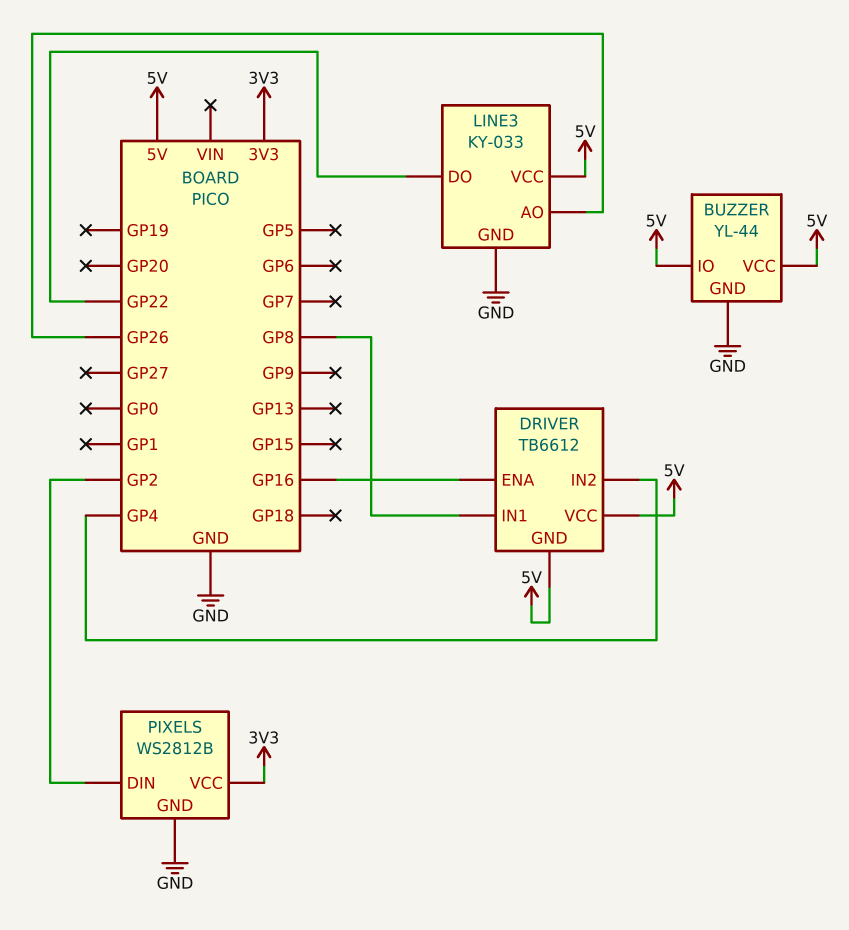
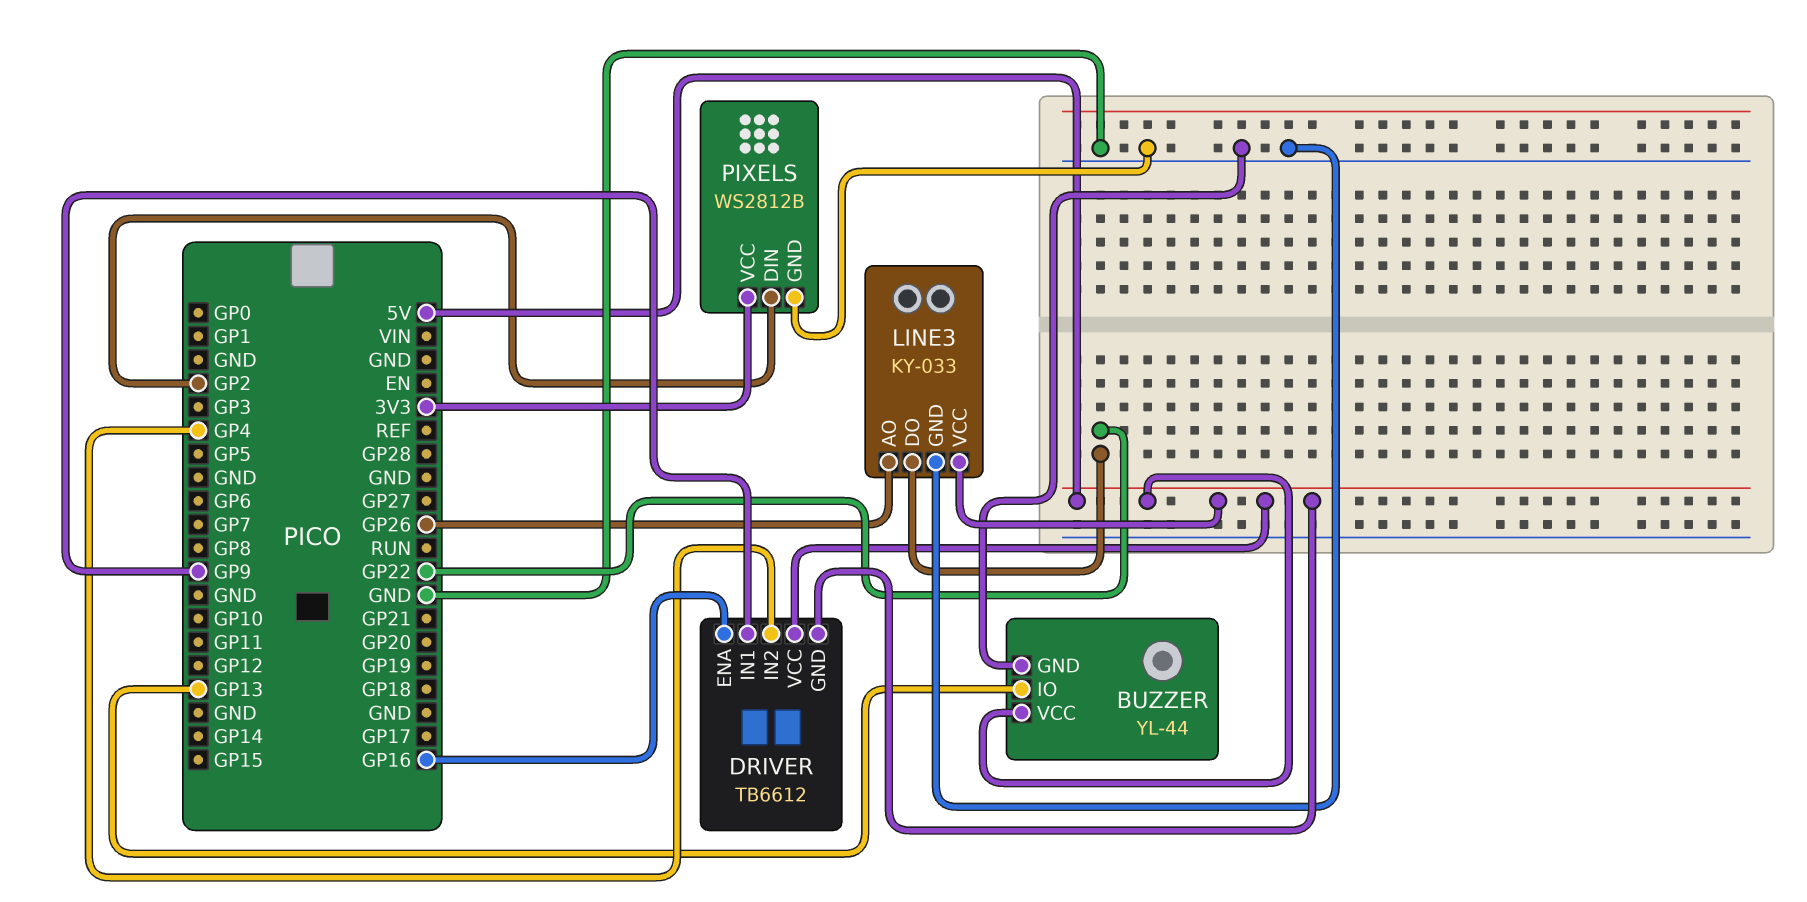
BUZZER pin IO: 5V -> GP13
DRIVER pin IN1: GP8 -> GP9

